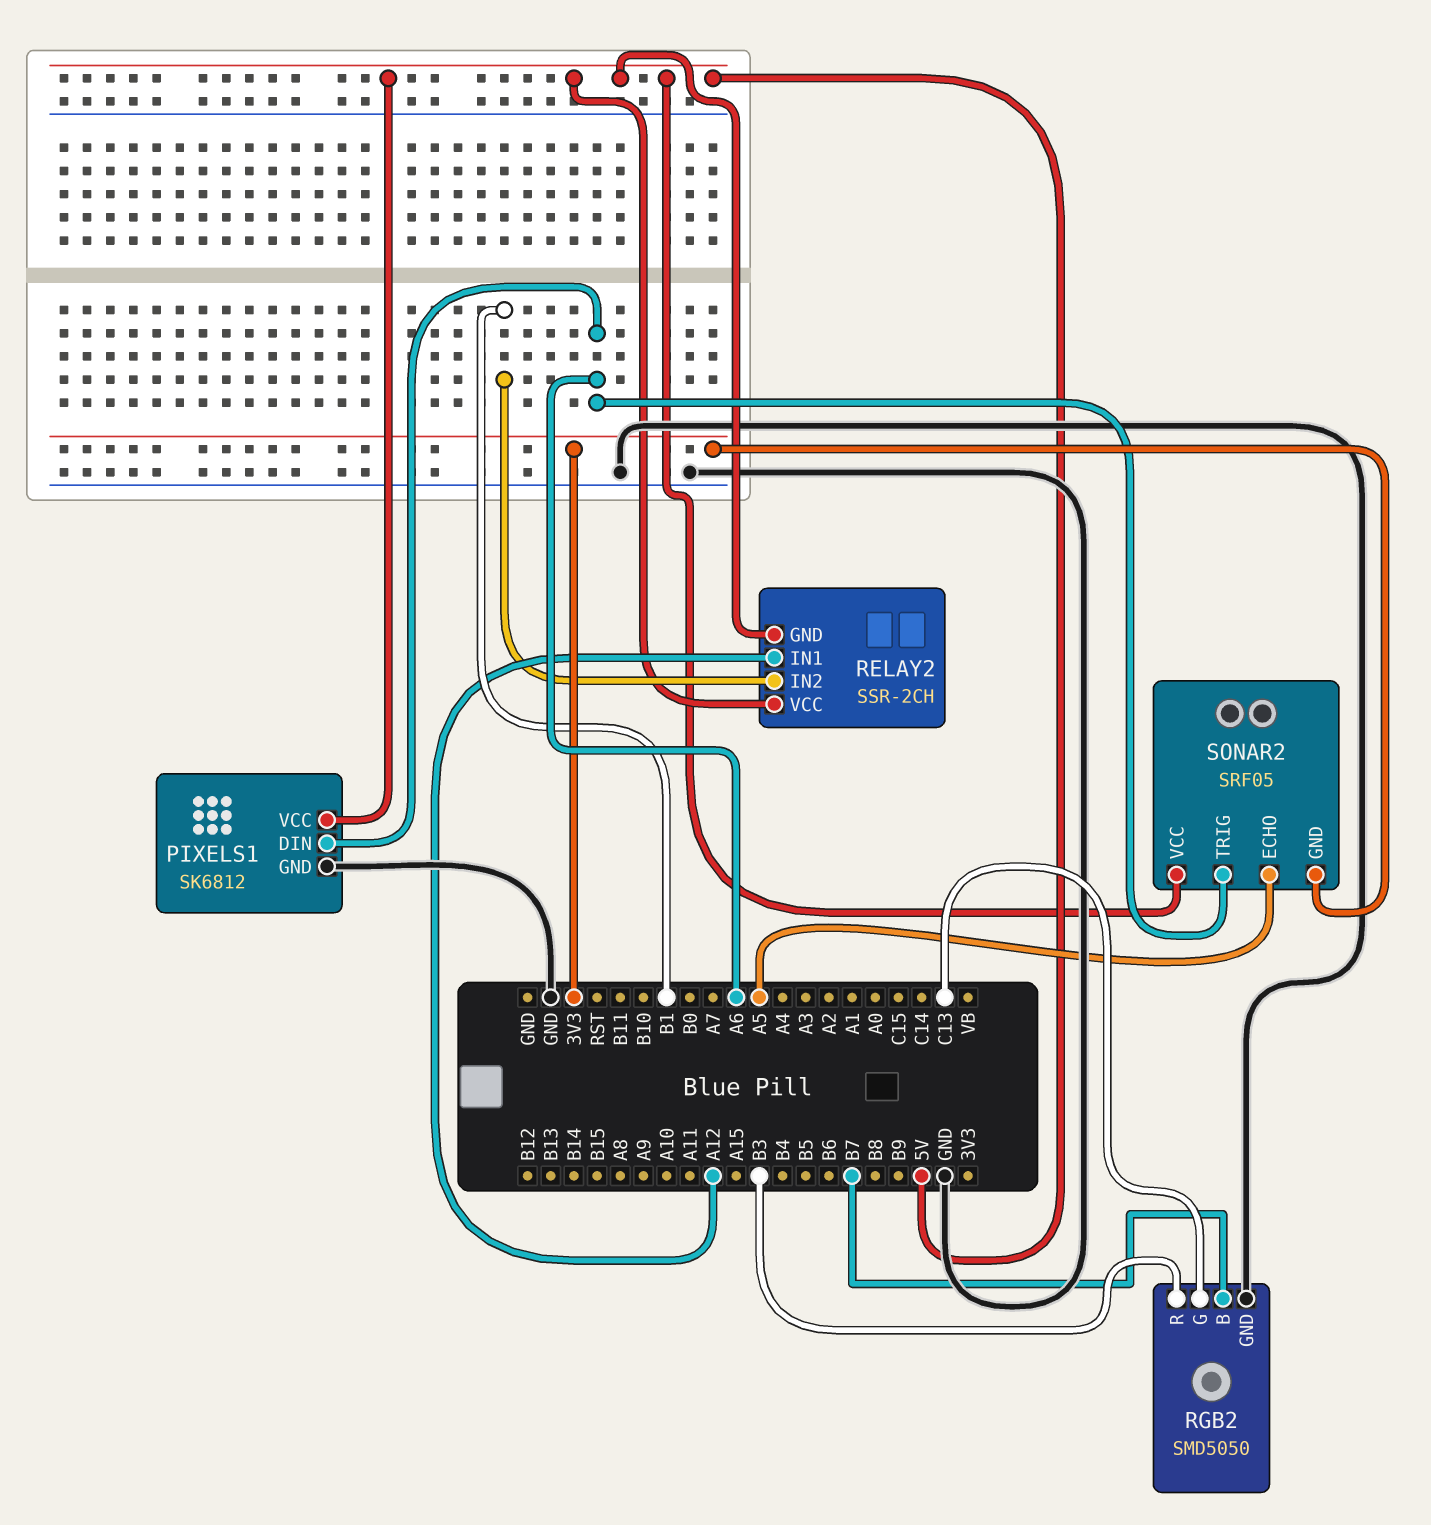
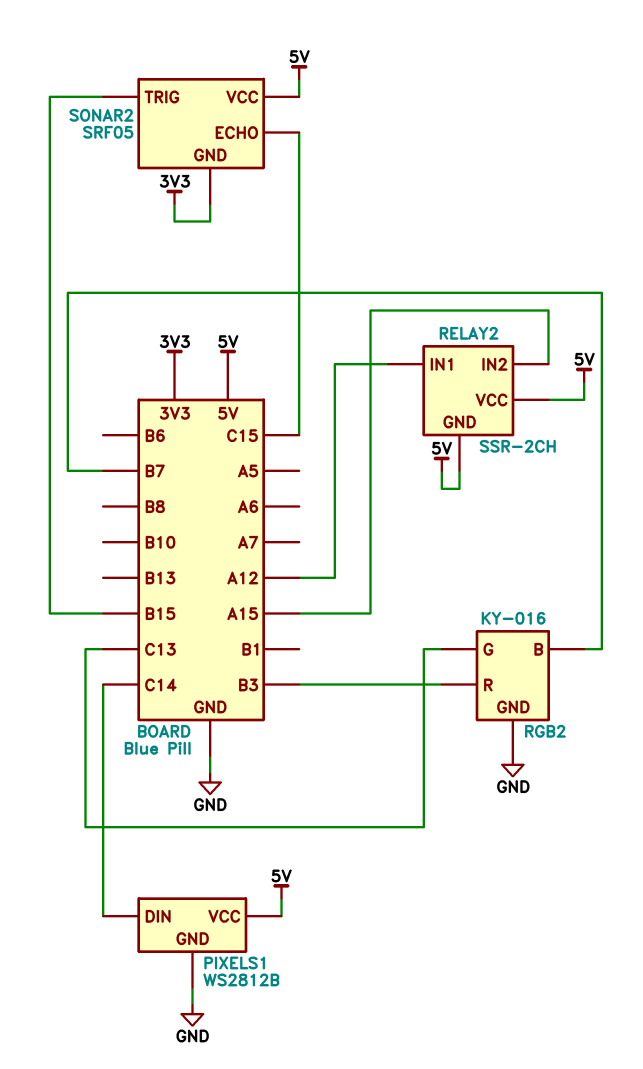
PIXELS1: SK6812 -> WS2812B
PIXELS1 pin DIN: A6 -> C14
RELAY2 pin IN2: B1 -> A15
RGB2: SMD5050 -> KY-016
SONAR2 pin ECHO: A5 -> C15
SONAR2 pin TRIG: A6 -> B15

